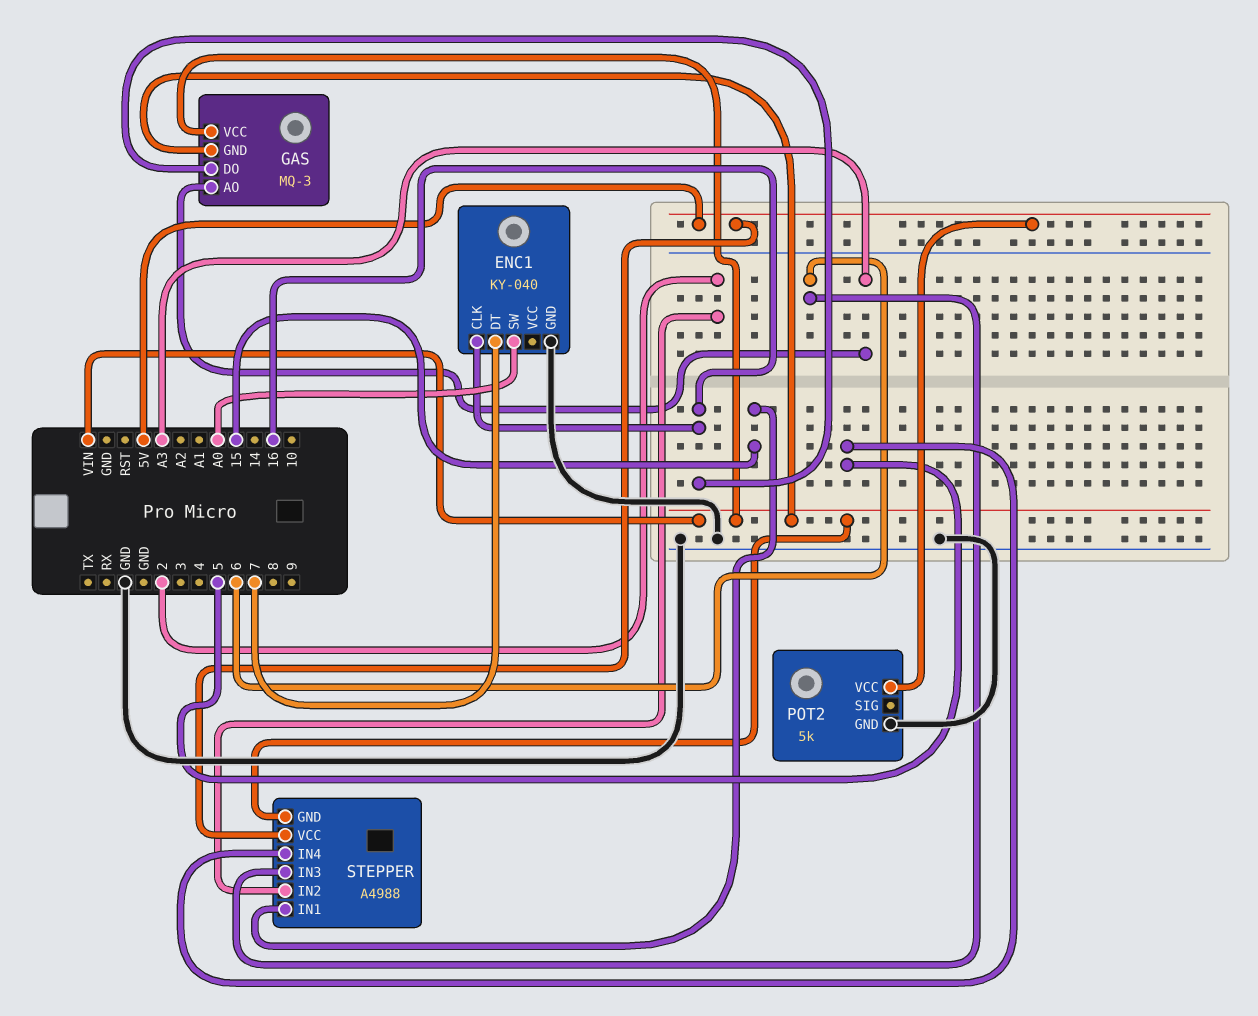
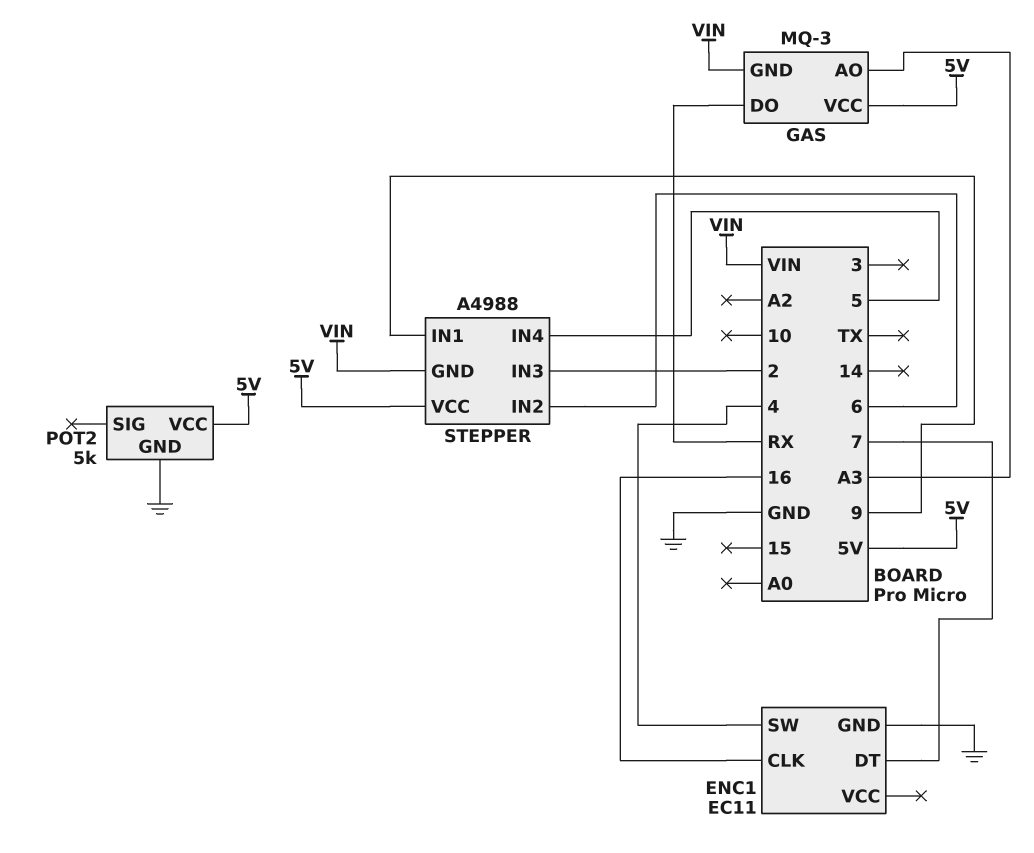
ENC1: KY-040 -> EC11
ENC1 pin SW: A0 -> 4
GAS pin DO: 16 -> RX
GAS pin VCC: VIN -> 5V
STEPPER pin IN1: 15 -> 9
STEPPER pin IN2: 2 -> 6
STEPPER pin IN3: 6 -> 2

